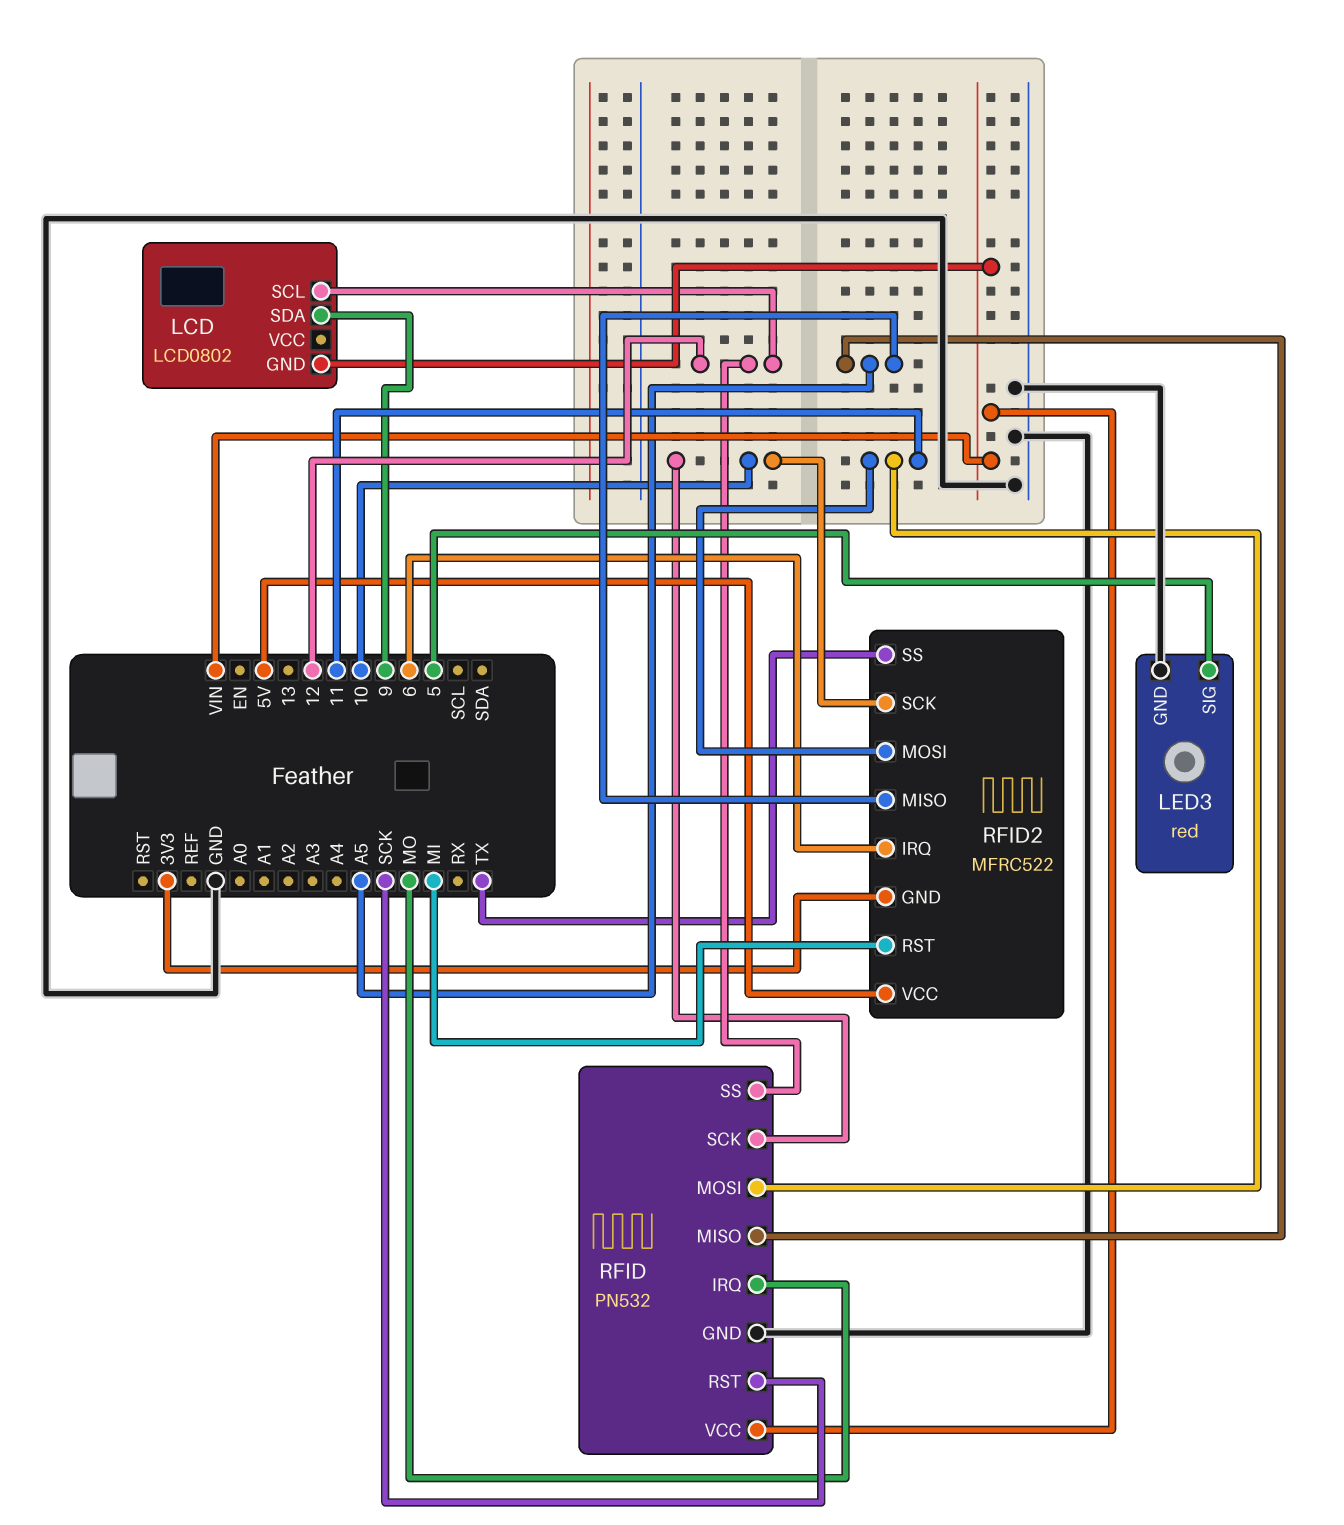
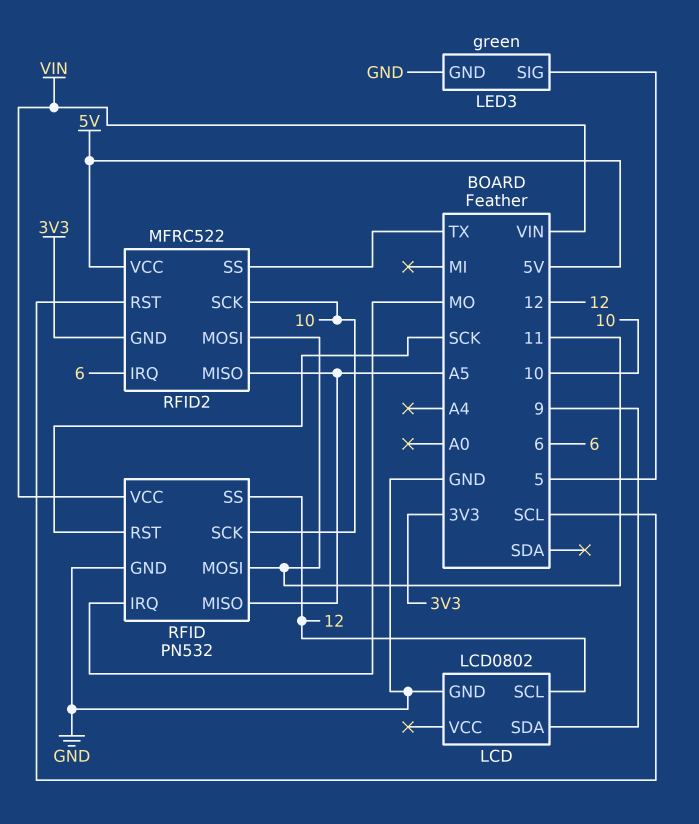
LCD pin GND: VIN -> GND
LED3: red -> green
RFID2 pin RST: MI -> SCL

